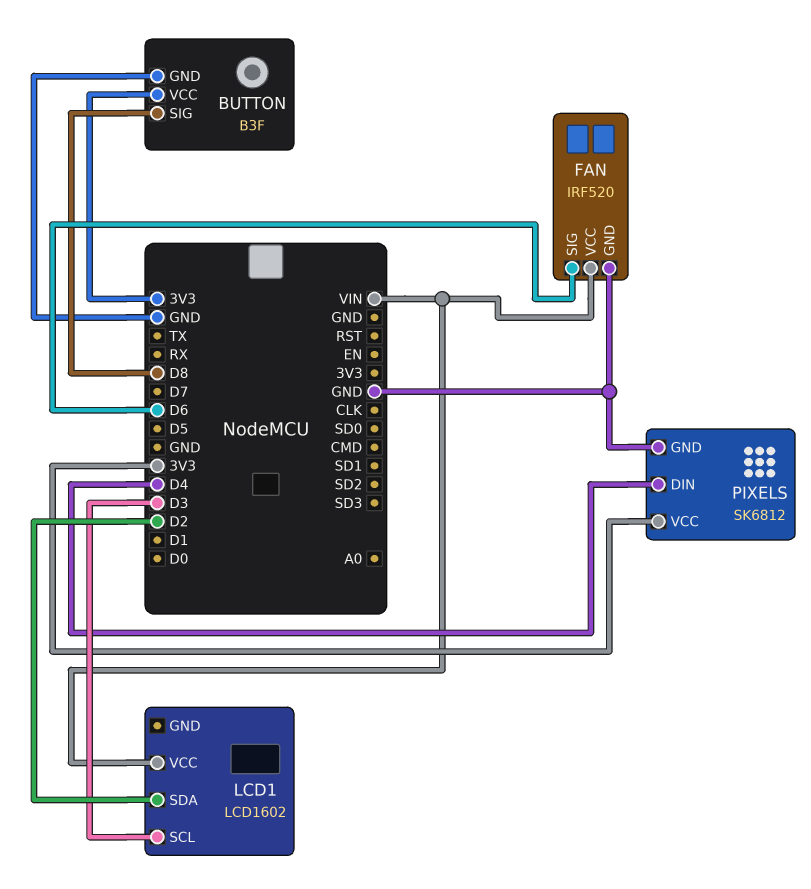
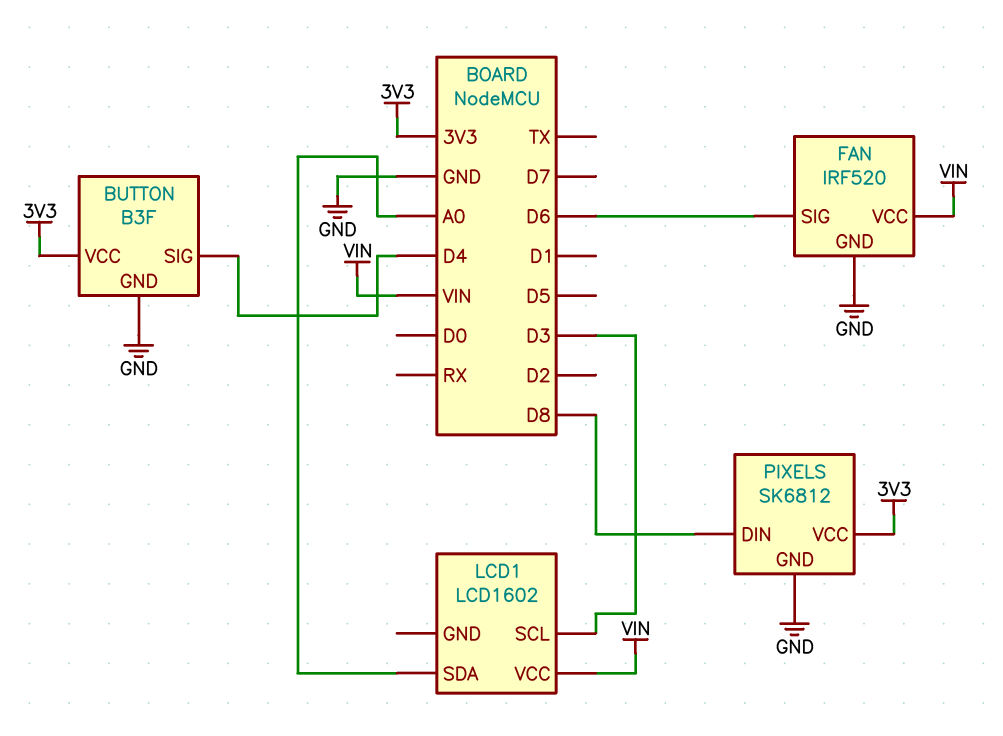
BUTTON pin SIG: D8 -> D4
LCD1 pin SDA: D2 -> A0
PIXELS pin DIN: D4 -> D8

